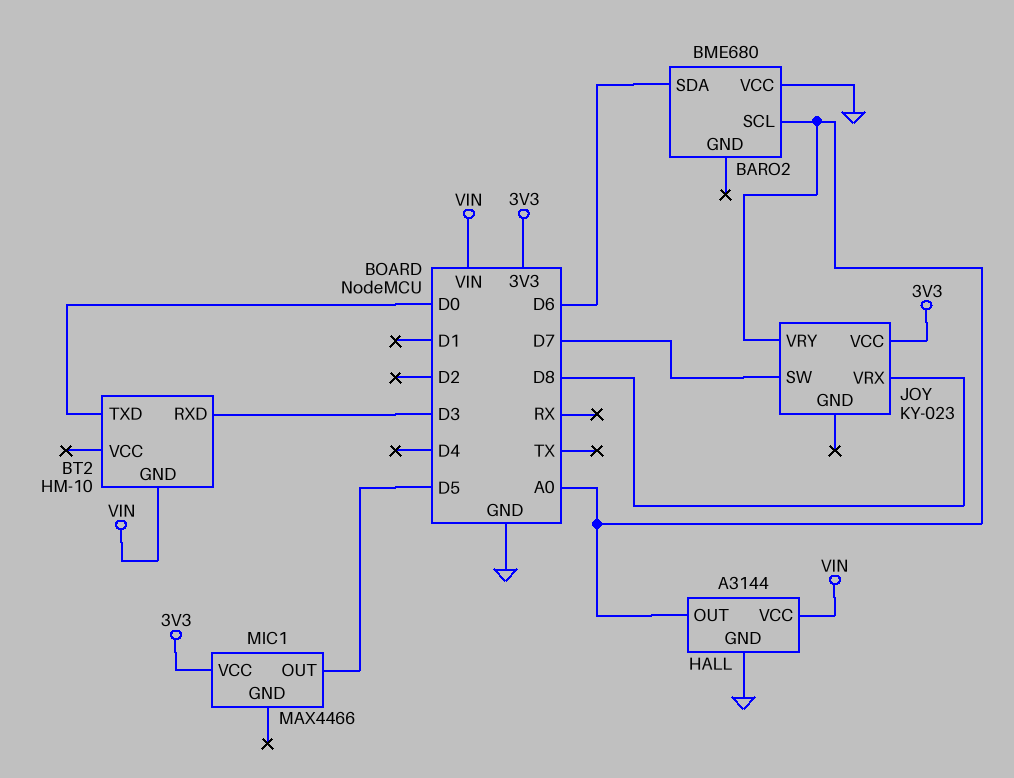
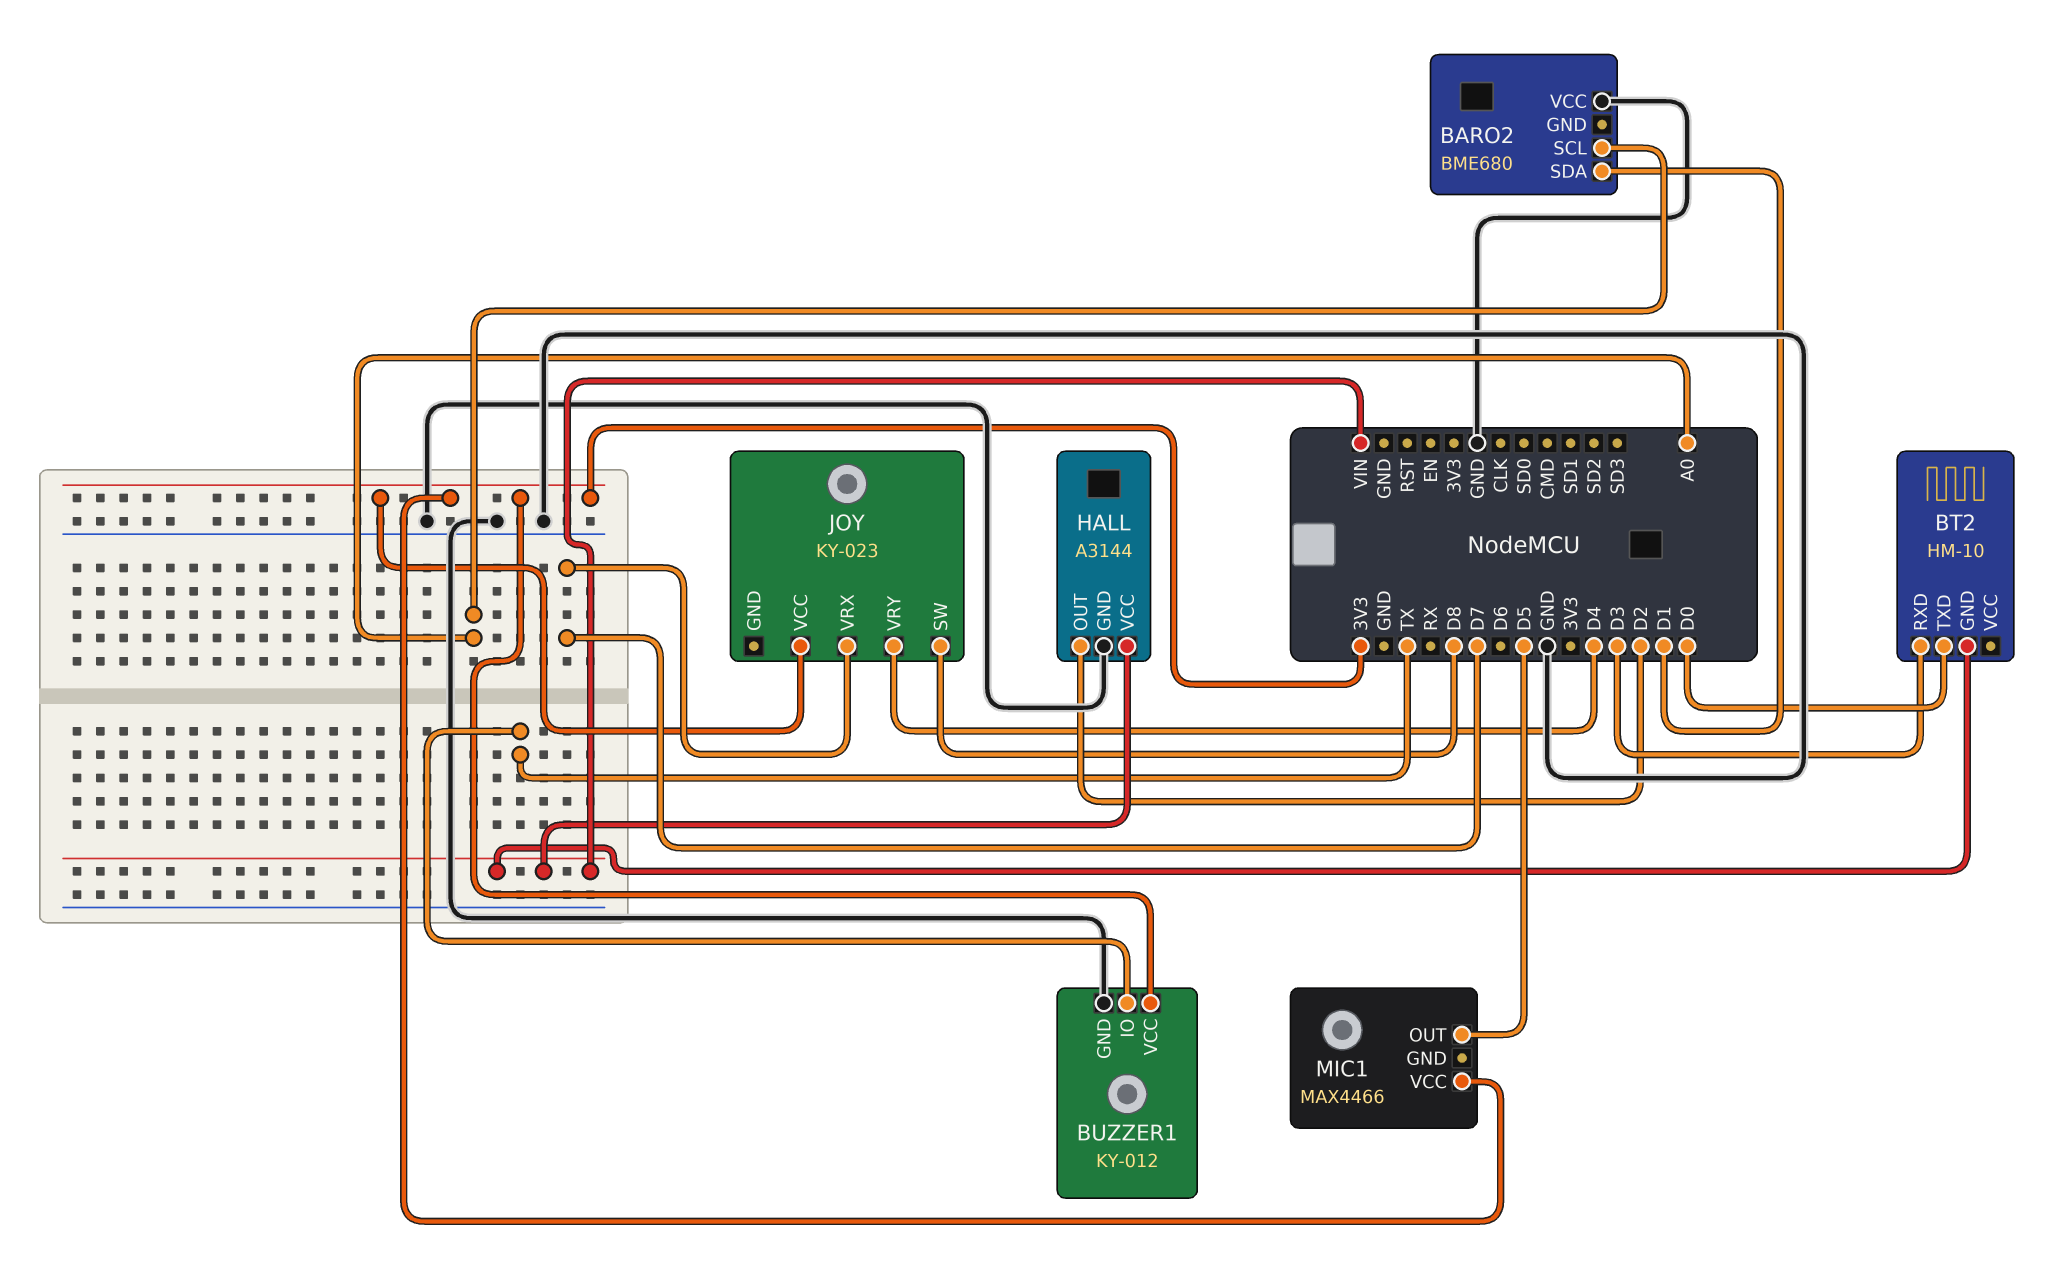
BARO2 pin SDA: D6 -> D1
BUZZER1: none -> KY-012
BUZZER1 pin GND: none -> GND
BUZZER1 pin IO: none -> TX
BUZZER1 pin VCC: none -> 3V3
HALL pin OUT: A0 -> D2
JOY pin SW: D7 -> D8
JOY pin VRX: D8 -> D7
JOY pin VRY: A0 -> D4

